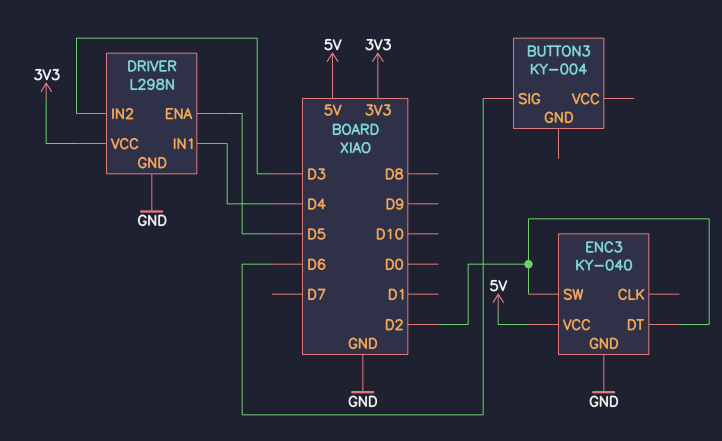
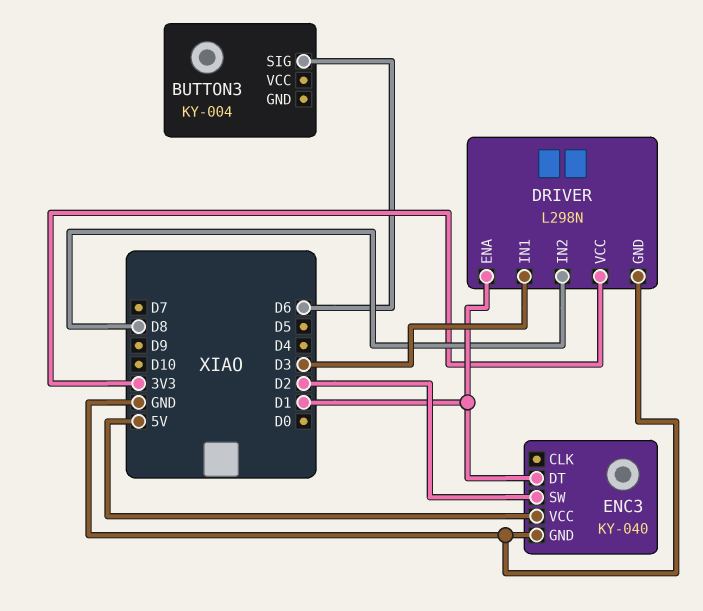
DRIVER pin ENA: D5 -> D1
DRIVER pin IN1: D4 -> D3
DRIVER pin IN2: D3 -> D8
ENC3 pin DT: D2 -> D1

